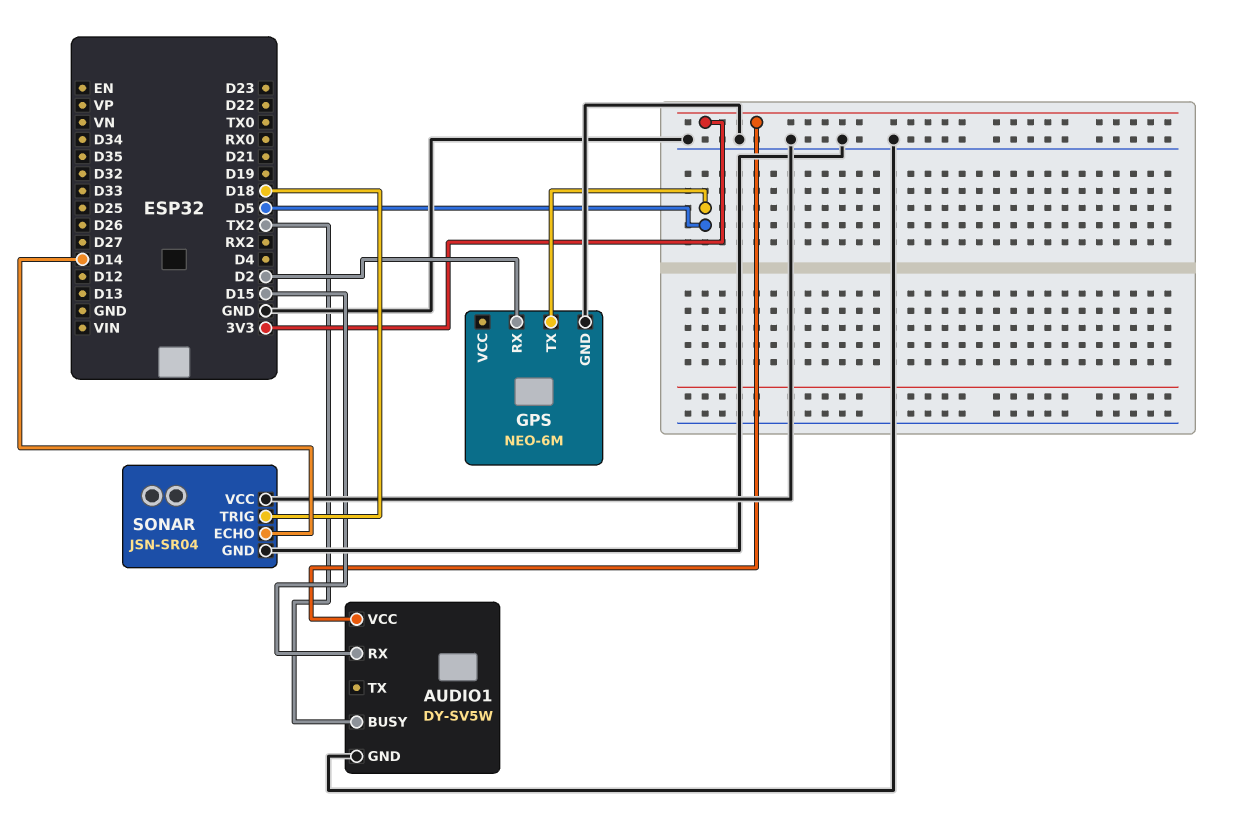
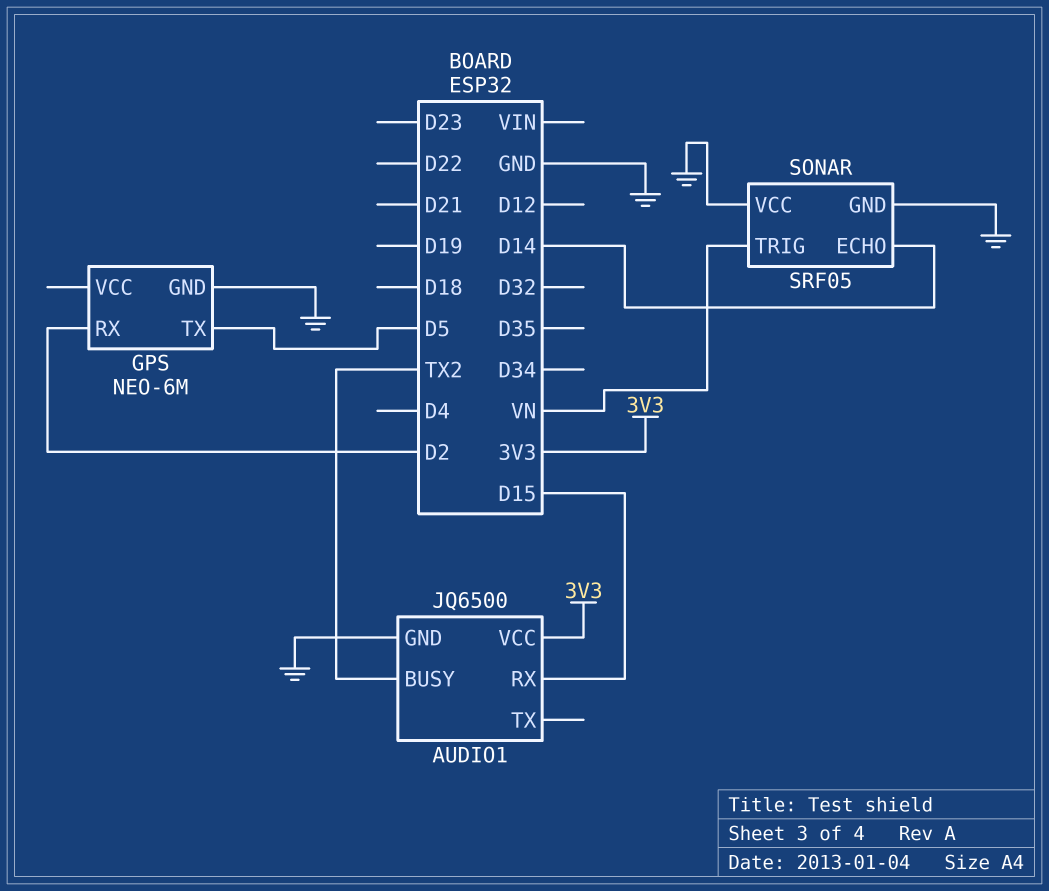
AUDIO1: DY-SV5W -> JQ6500
SONAR: JSN-SR04 -> SRF05
SONAR pin TRIG: D18 -> VN

